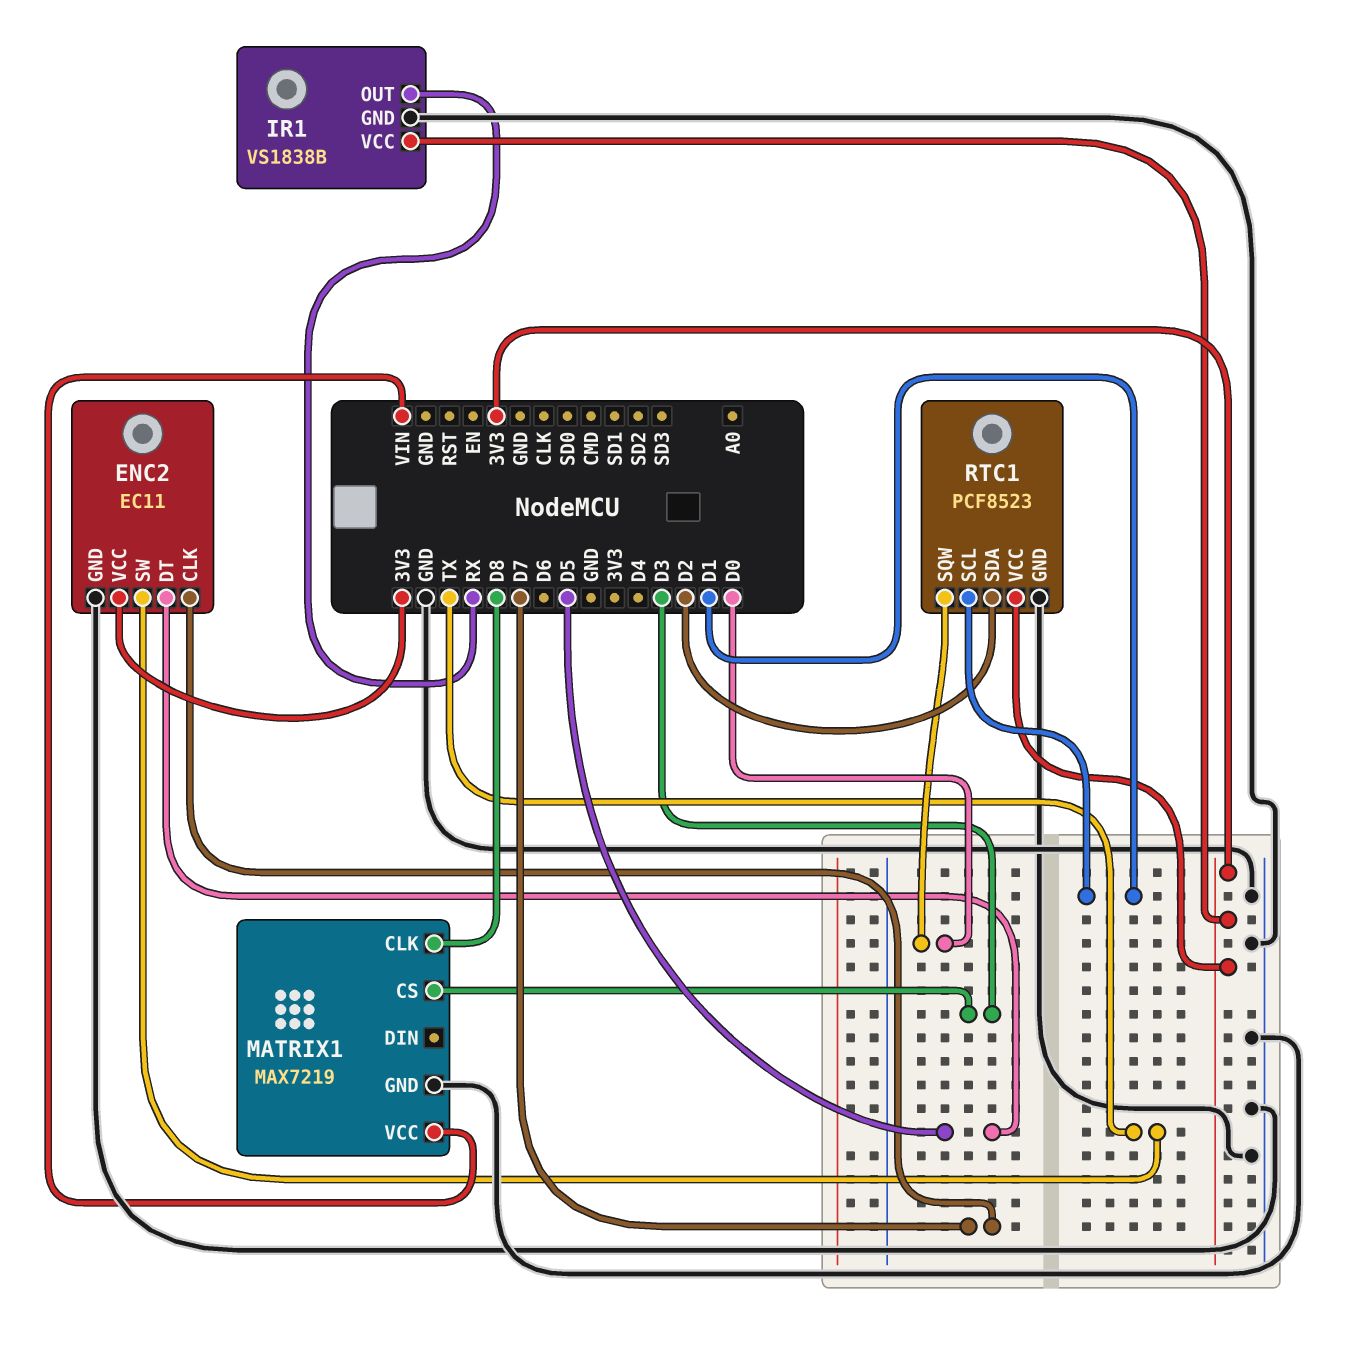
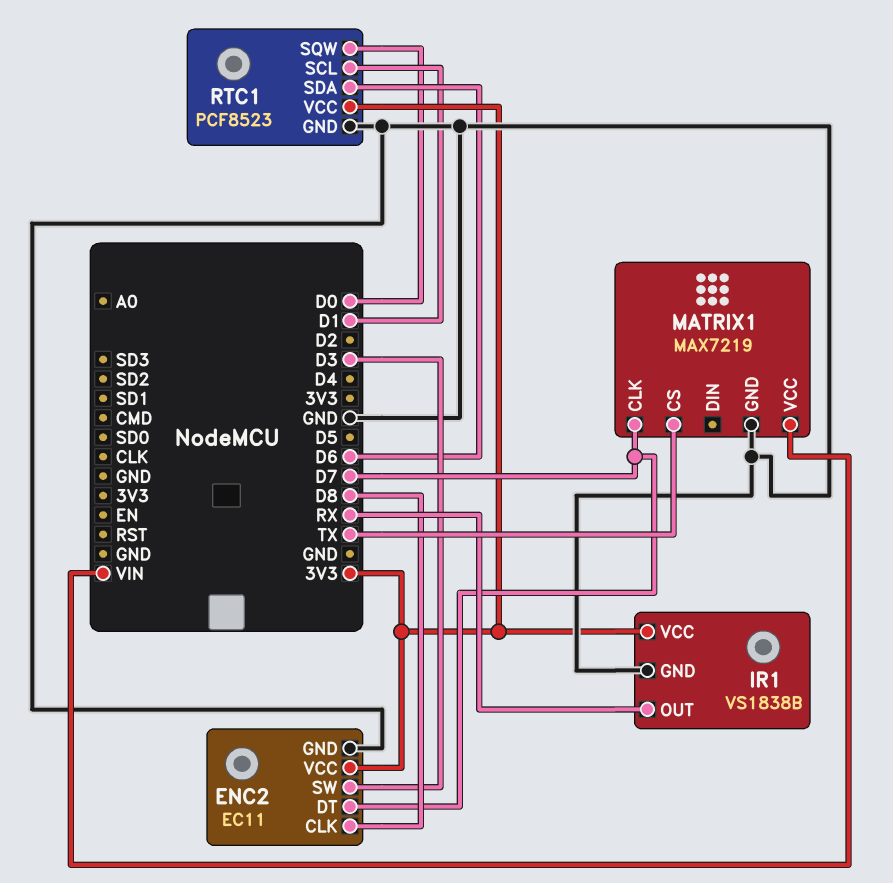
ENC2 pin CLK: D7 -> D8
ENC2 pin DT: D5 -> D7
ENC2 pin SW: TX -> D3
MATRIX1 pin CLK: D8 -> D7
MATRIX1 pin CS: D3 -> TX
RTC1 pin SDA: D2 -> D6

